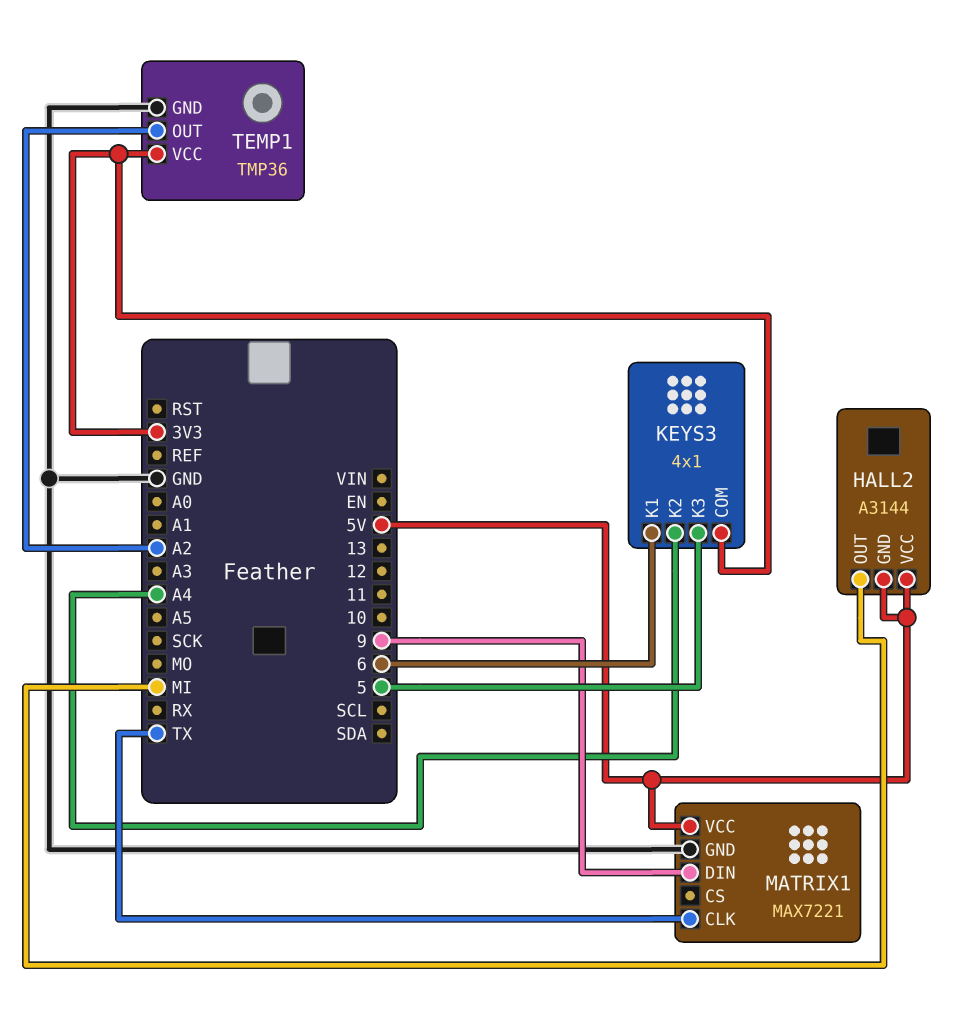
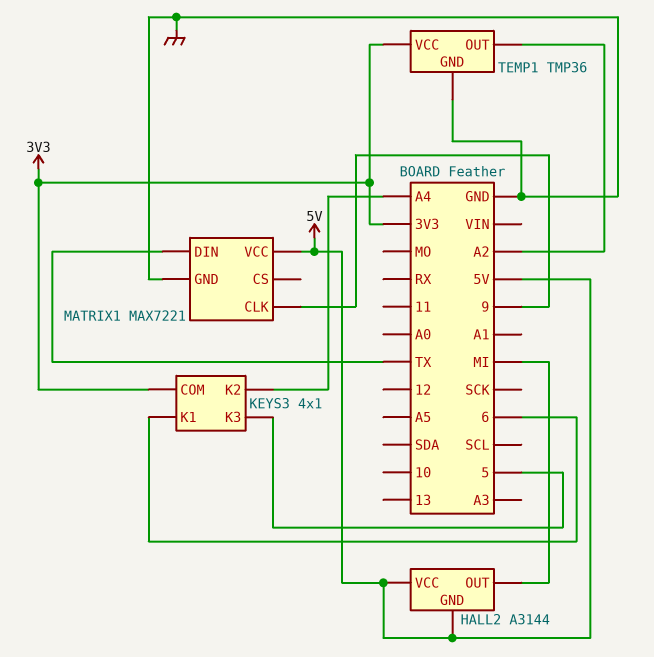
MATRIX1 pin CLK: TX -> 9
MATRIX1 pin DIN: 9 -> TX

